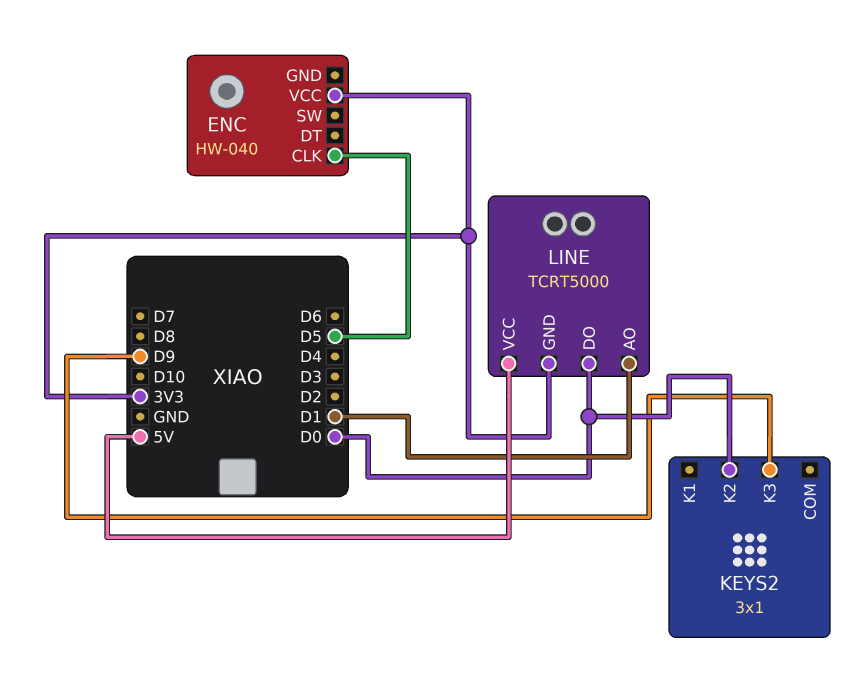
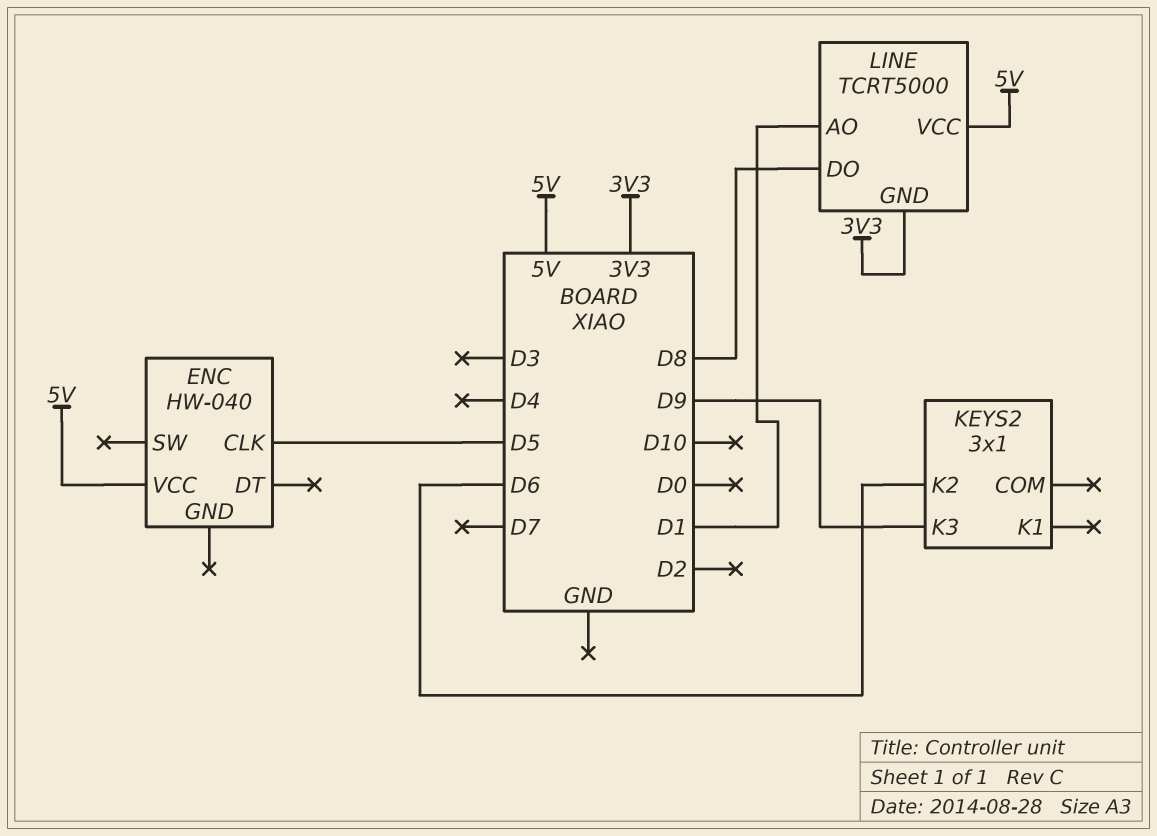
ENC pin VCC: 3V3 -> 5V
KEYS2 pin K2: D0 -> D6
LINE pin DO: D0 -> D8

